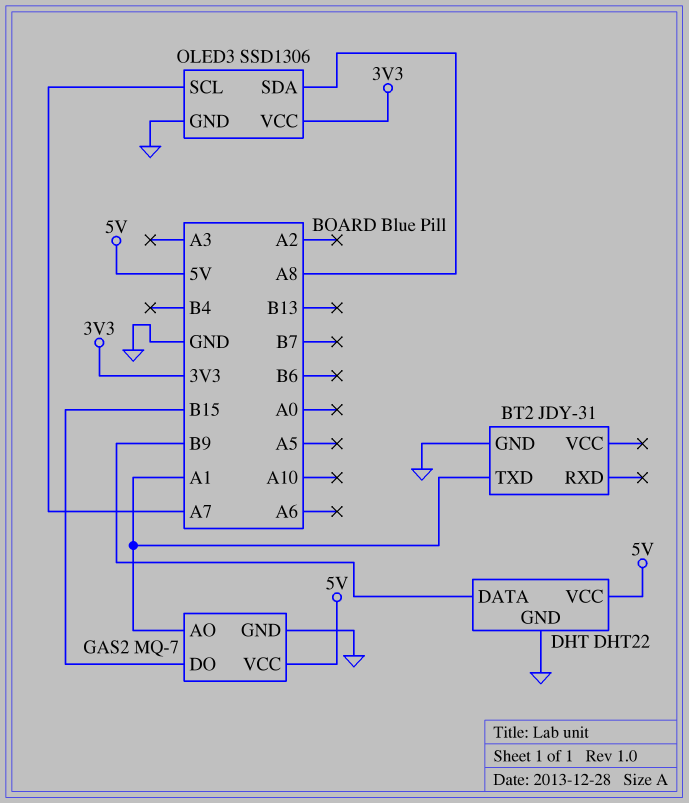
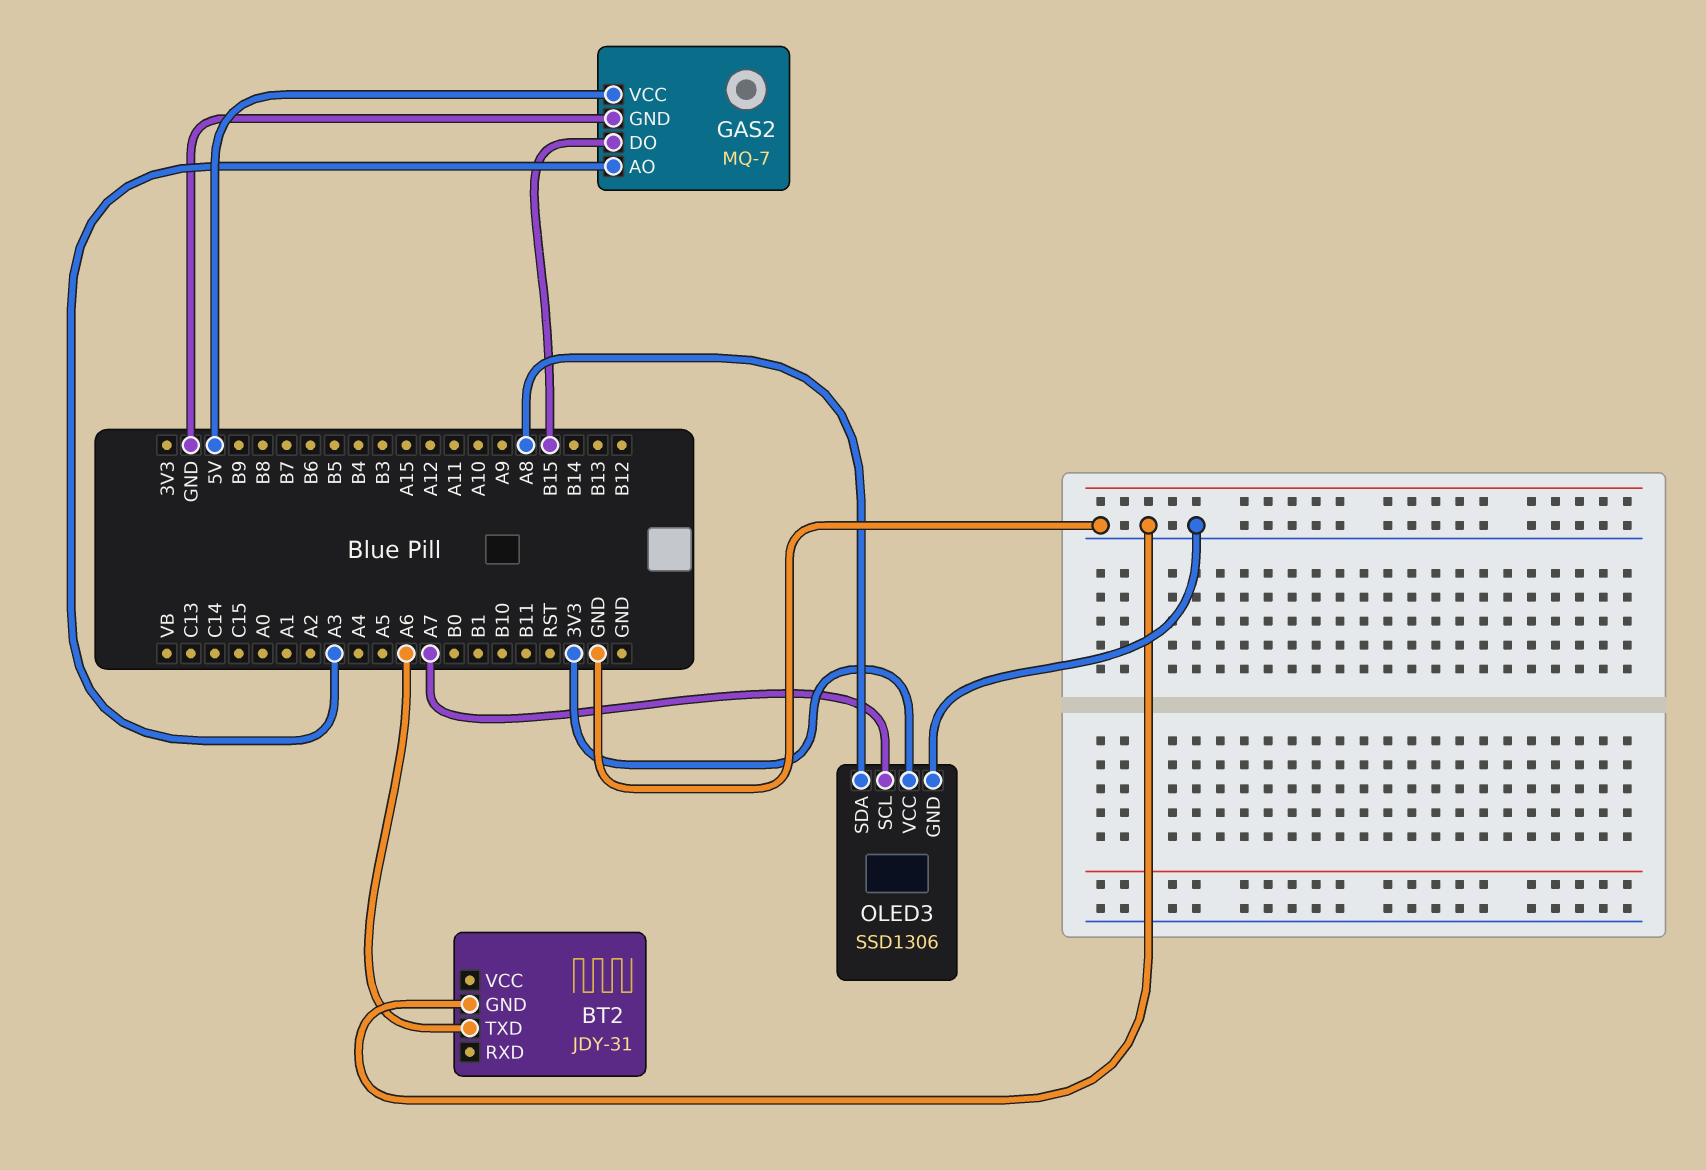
BT2 pin TXD: A1 -> A6
DHT: DHT22 -> none
DHT pin DATA: B9 -> none
DHT pin GND: GND -> none
DHT pin VCC: 5V -> none
GAS2 pin AO: A1 -> A3

